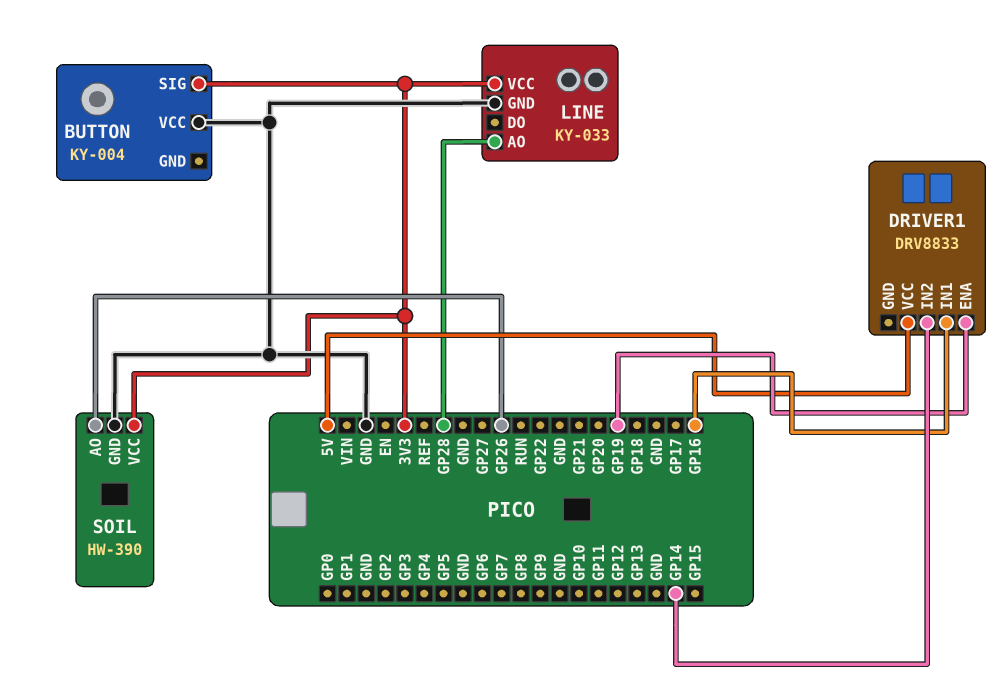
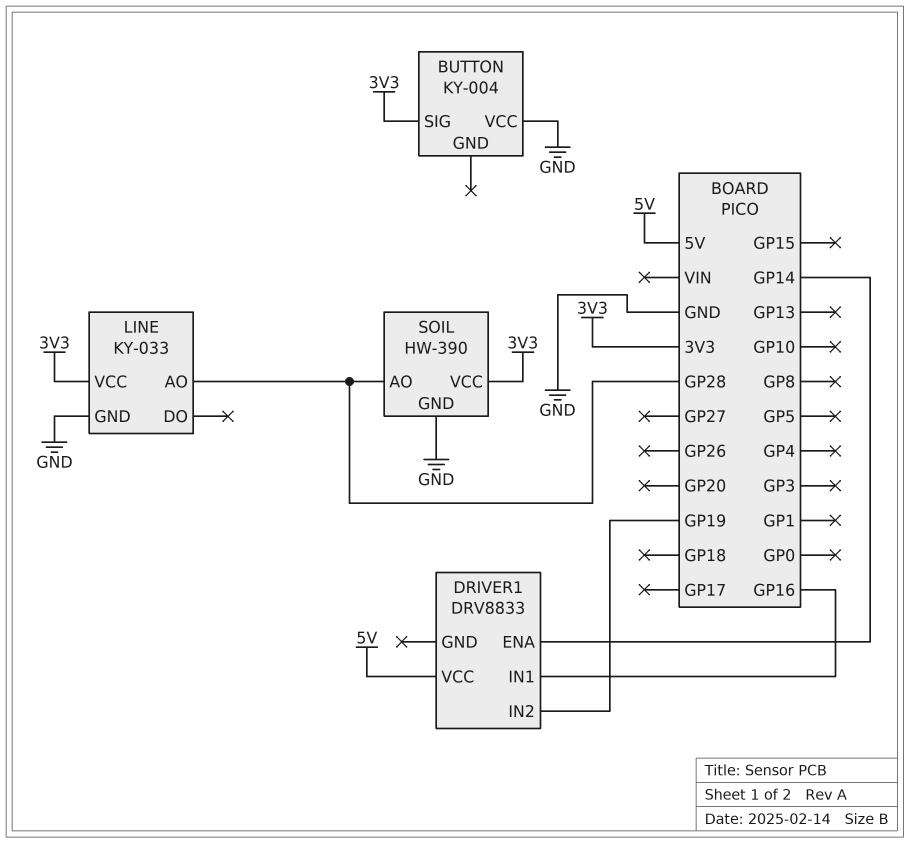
DRIVER1 pin ENA: GP19 -> GP14
DRIVER1 pin IN2: GP14 -> GP19
SOIL pin AO: GP26 -> GP28

